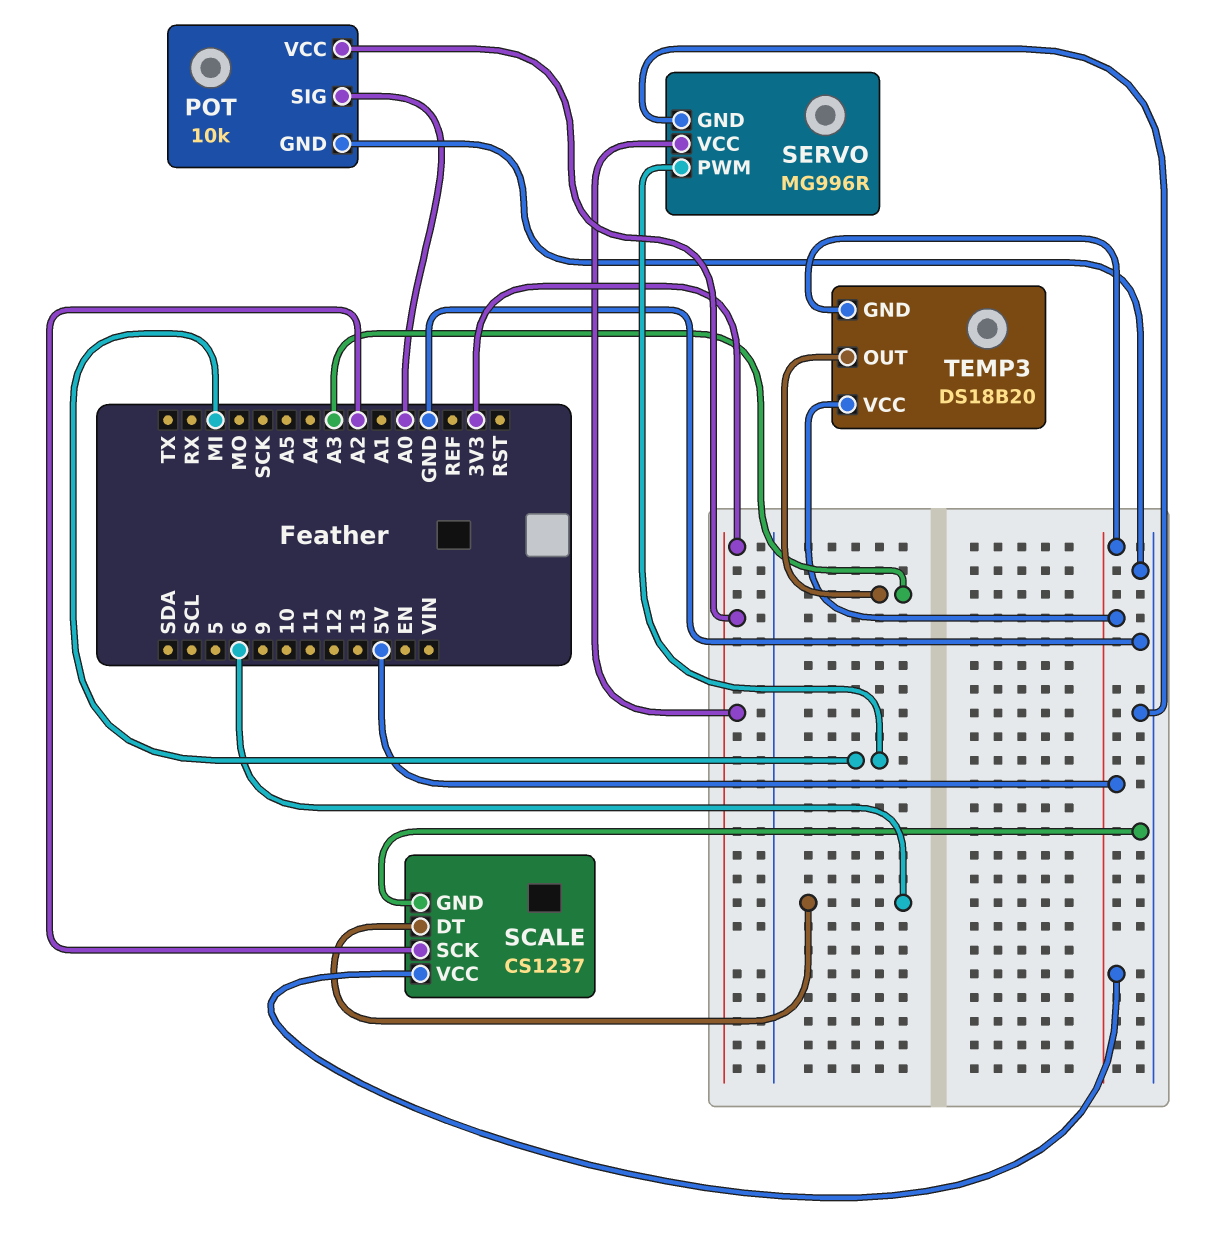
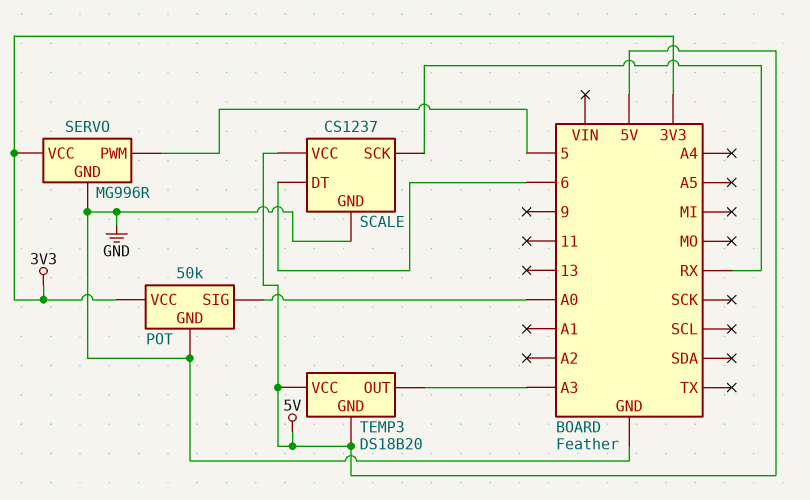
POT: 10k -> 50k
SCALE pin SCK: A2 -> RX
SERVO pin PWM: MI -> 5

